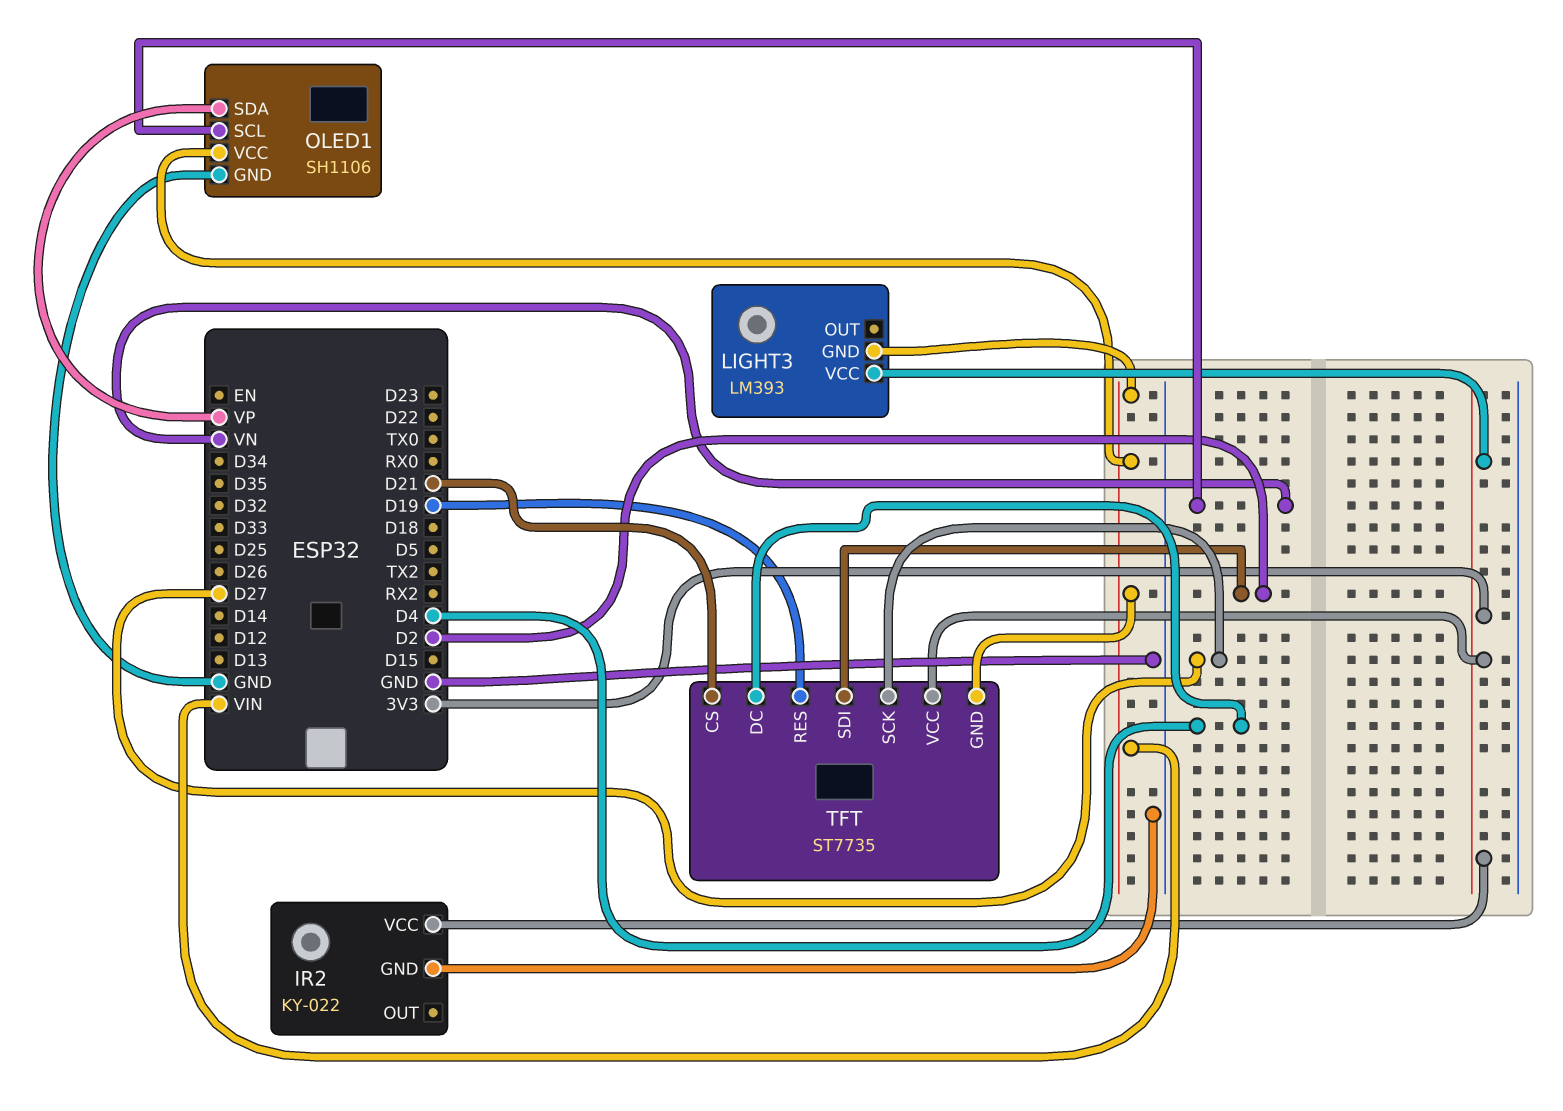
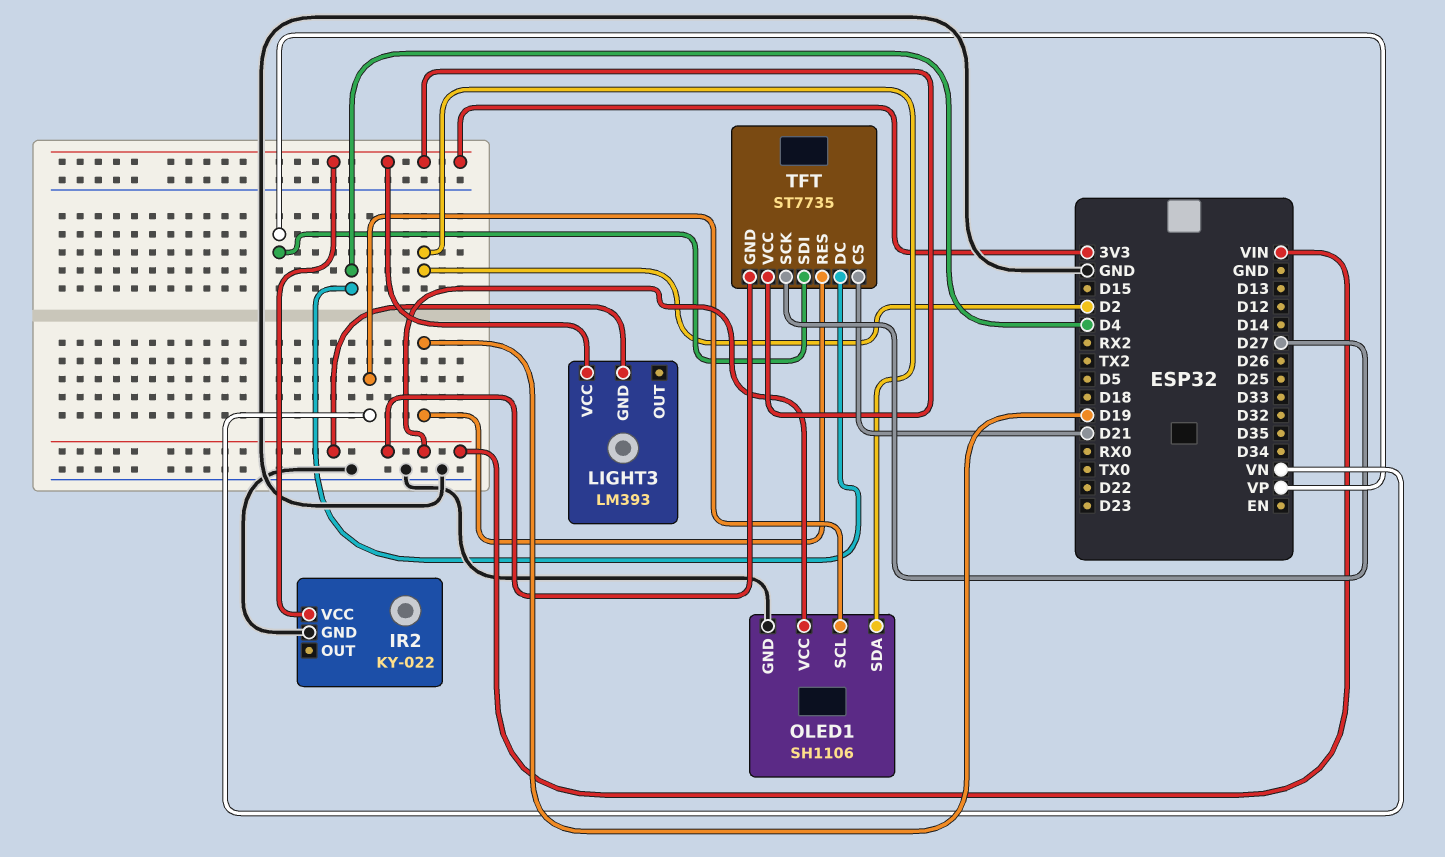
OLED1 pin SDA: VP -> D2
TFT pin SDI: D2 -> VP

